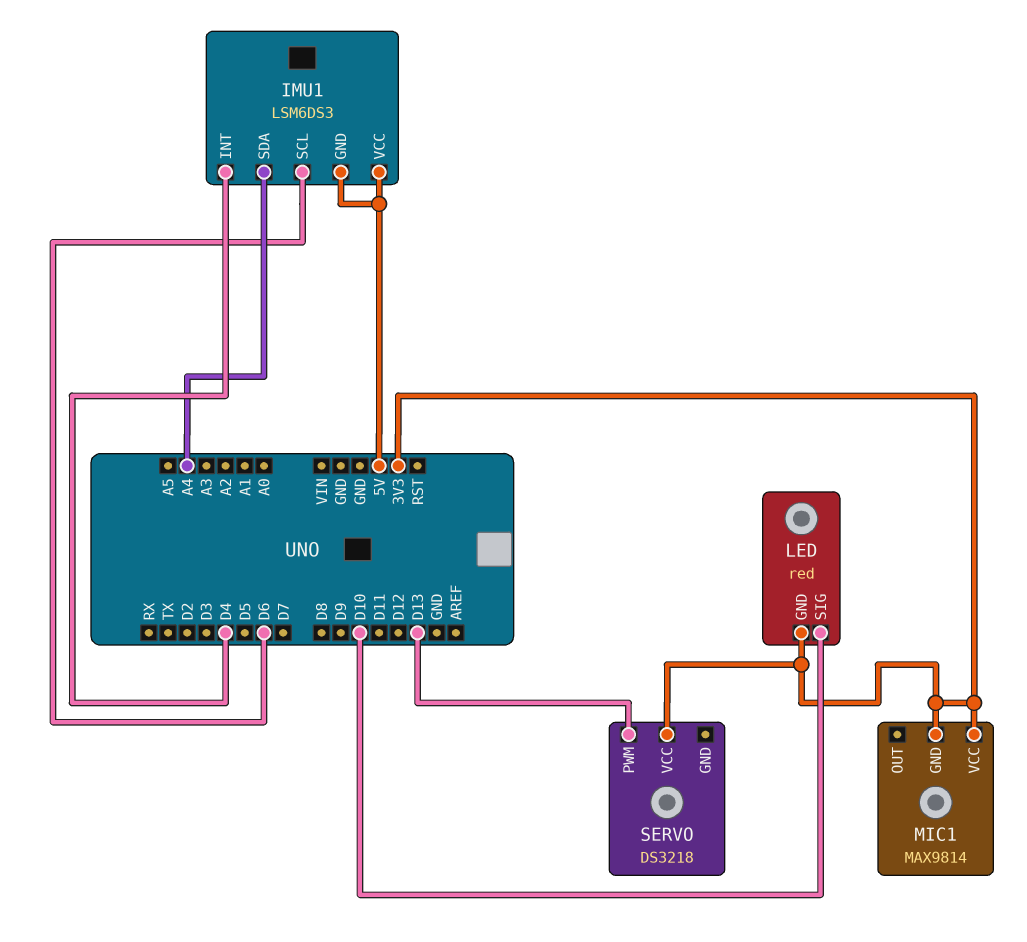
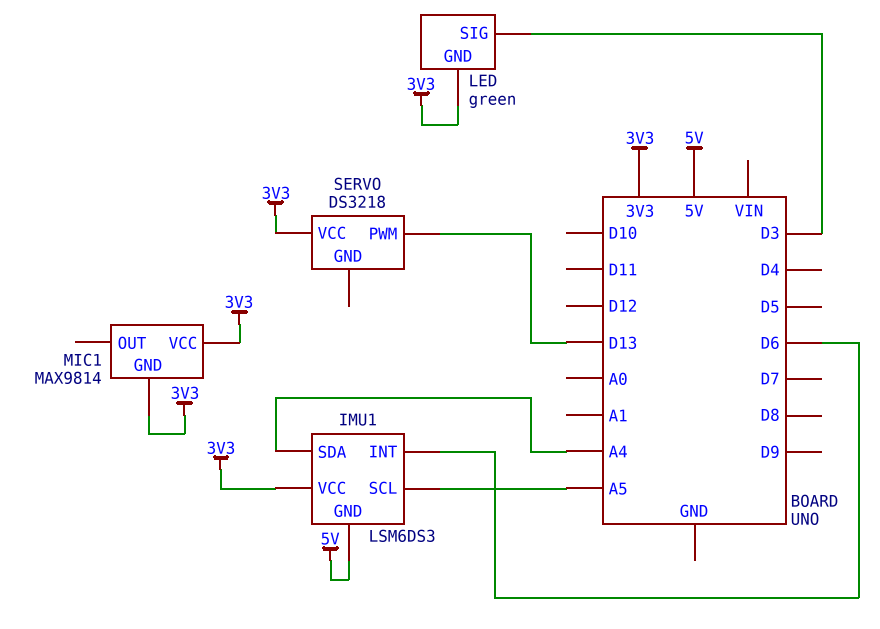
IMU1 pin INT: D4 -> D6
IMU1 pin SCL: D6 -> A5
IMU1 pin VCC: 5V -> 3V3
LED: red -> green
LED pin SIG: D10 -> D3

